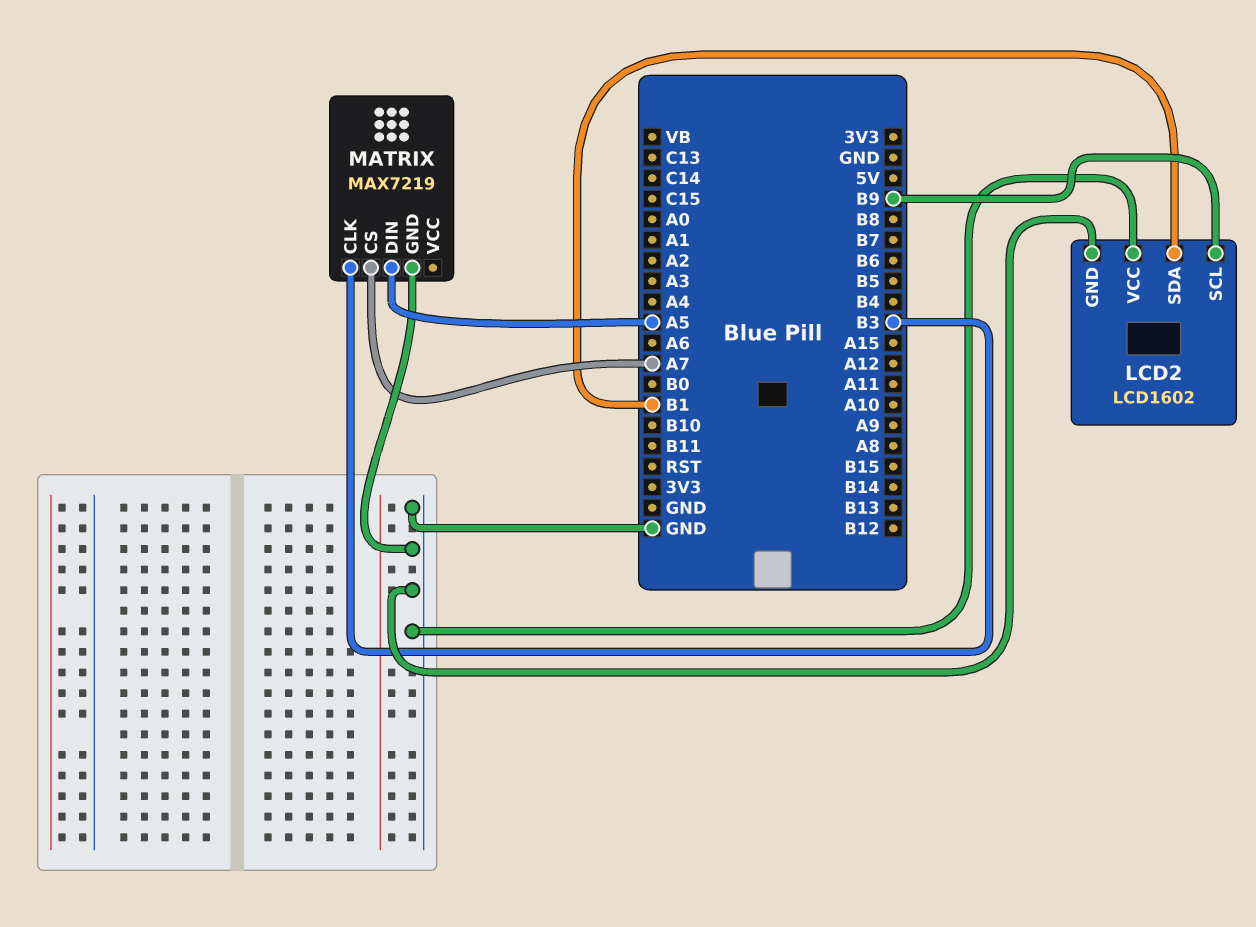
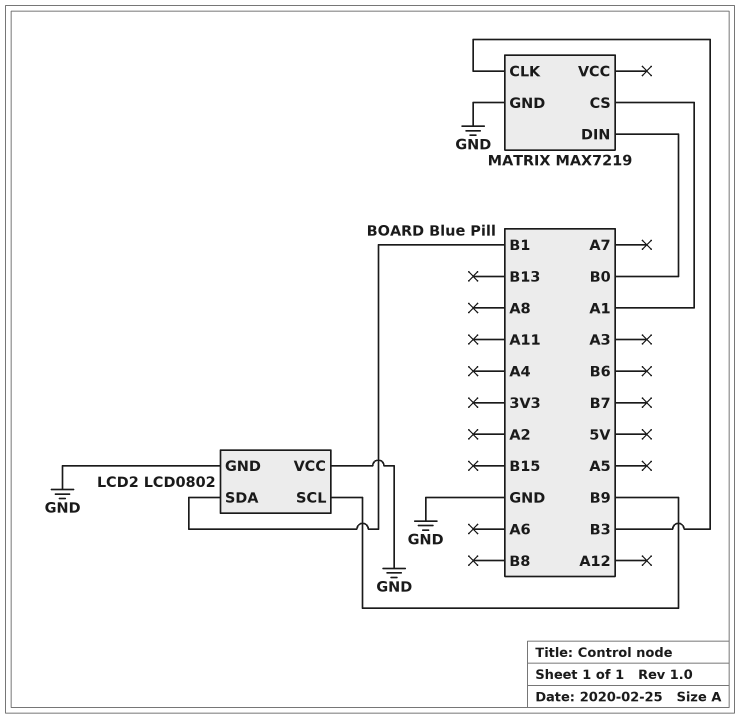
LCD2: LCD1602 -> LCD0802
MATRIX pin CS: A7 -> A1
MATRIX pin DIN: A5 -> B0

